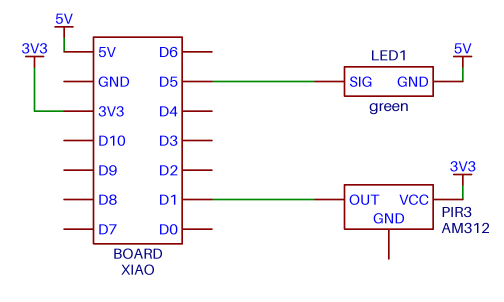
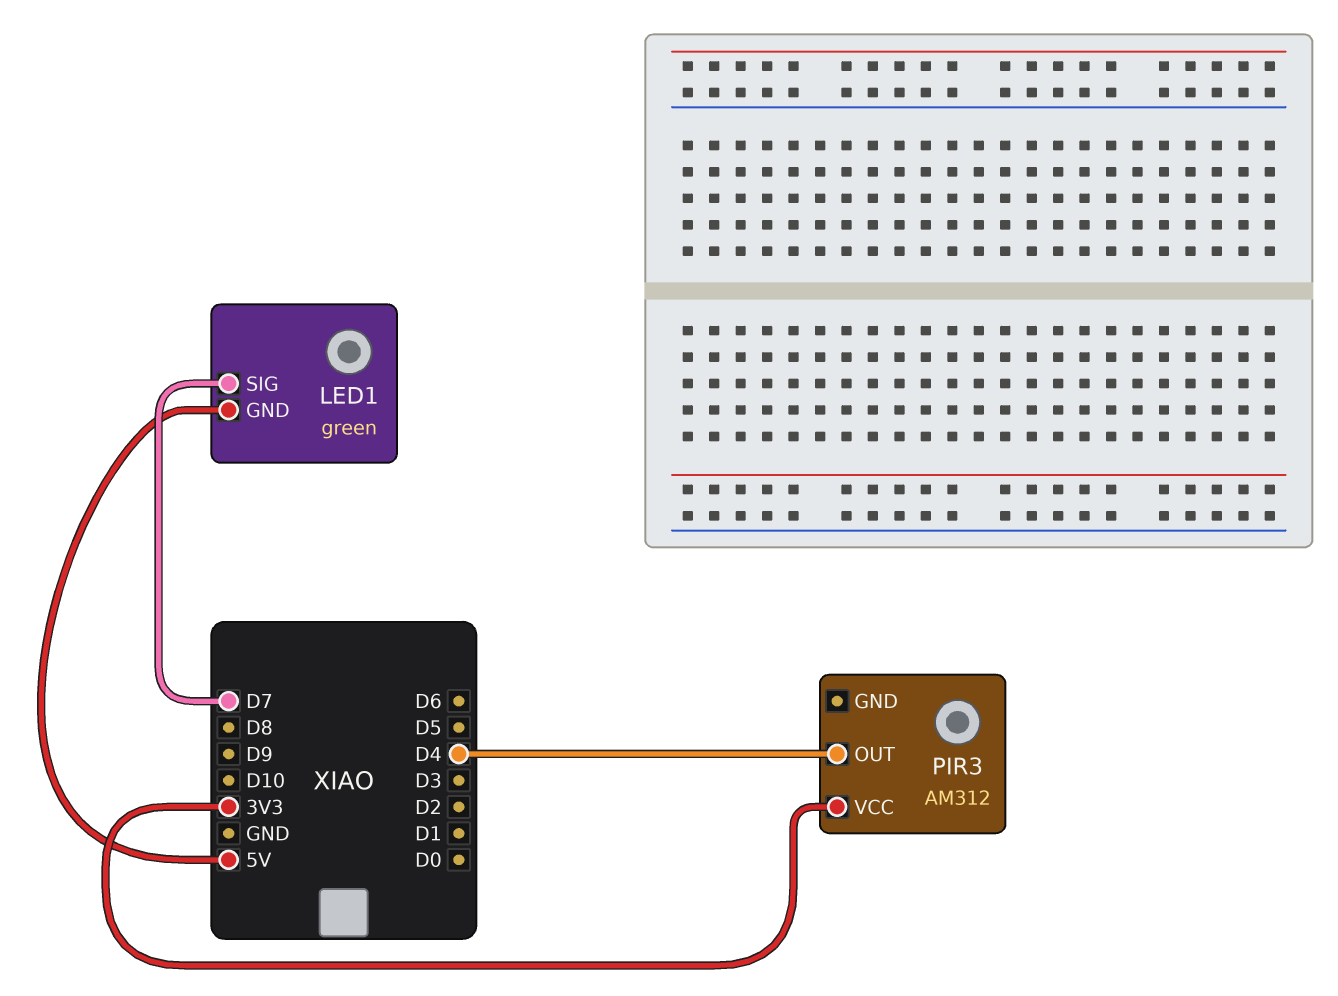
LED1 pin SIG: D5 -> D7
PIR3 pin OUT: D1 -> D4

